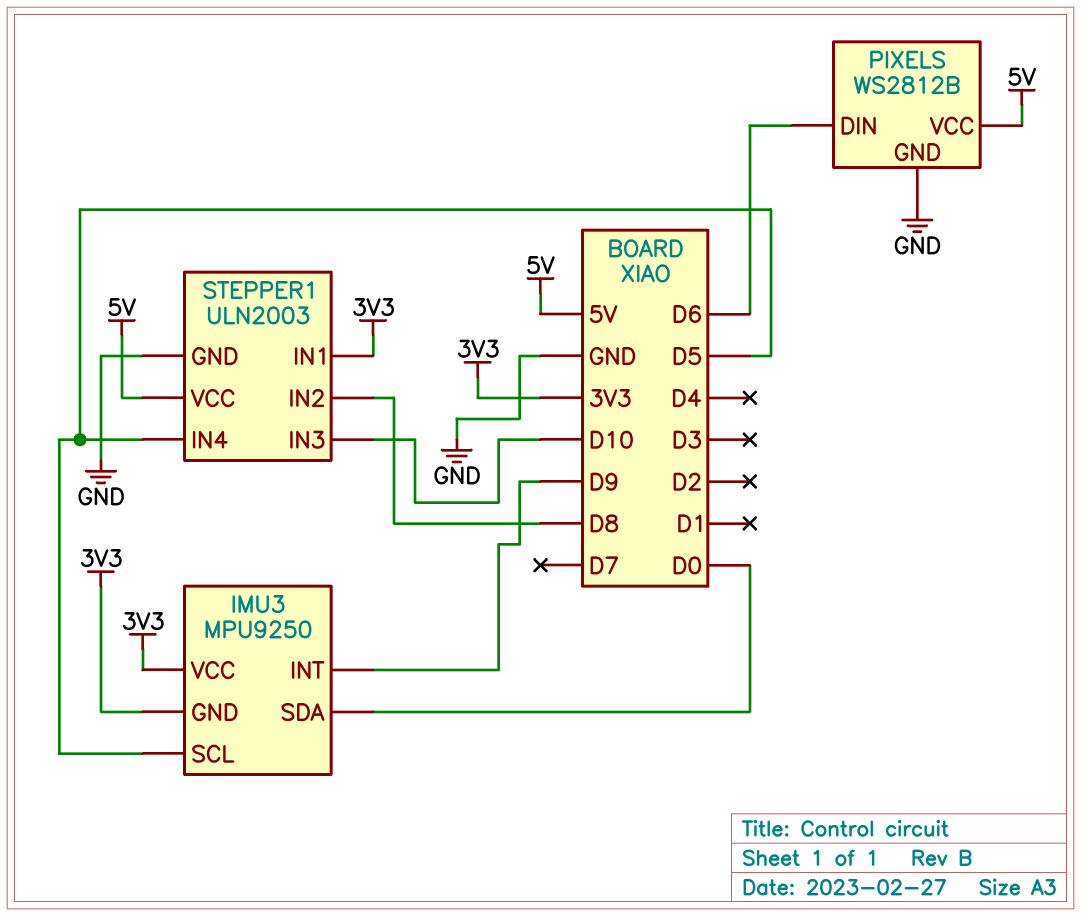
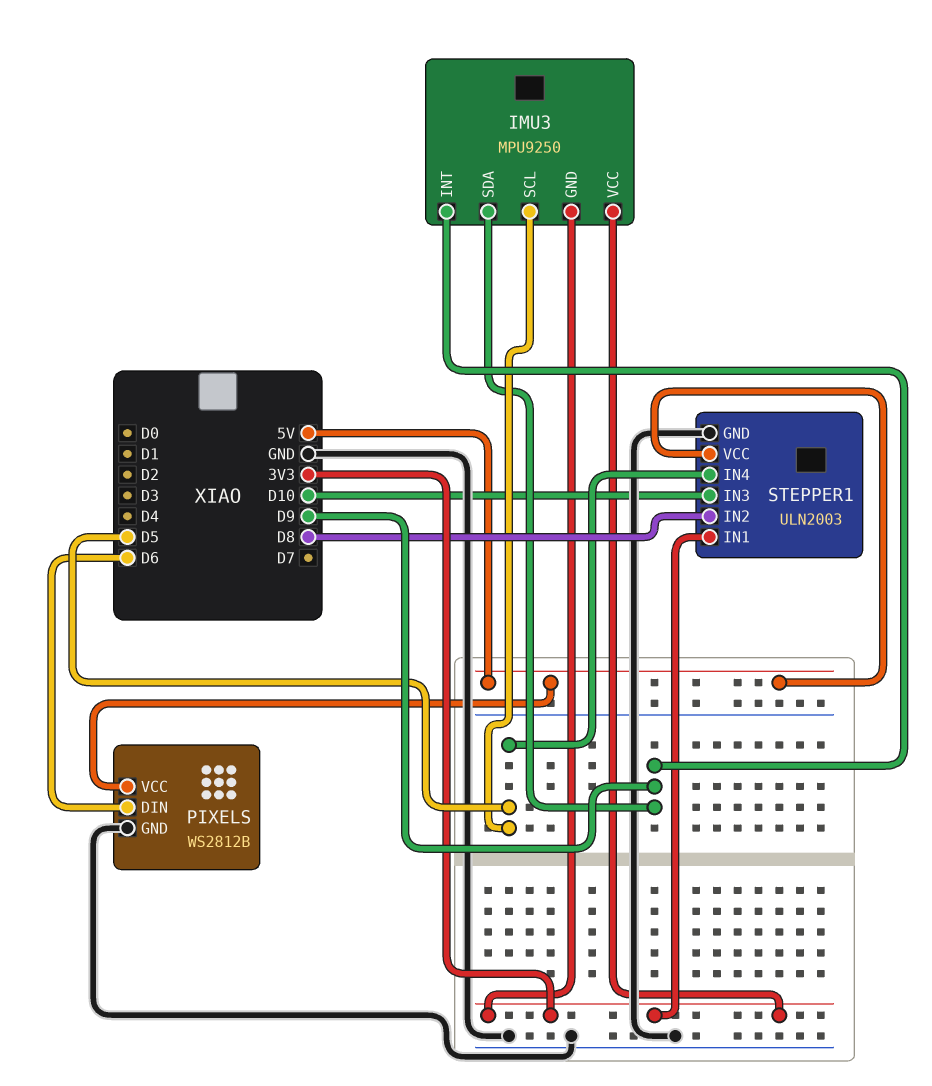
IMU3 pin SDA: D0 -> D9

